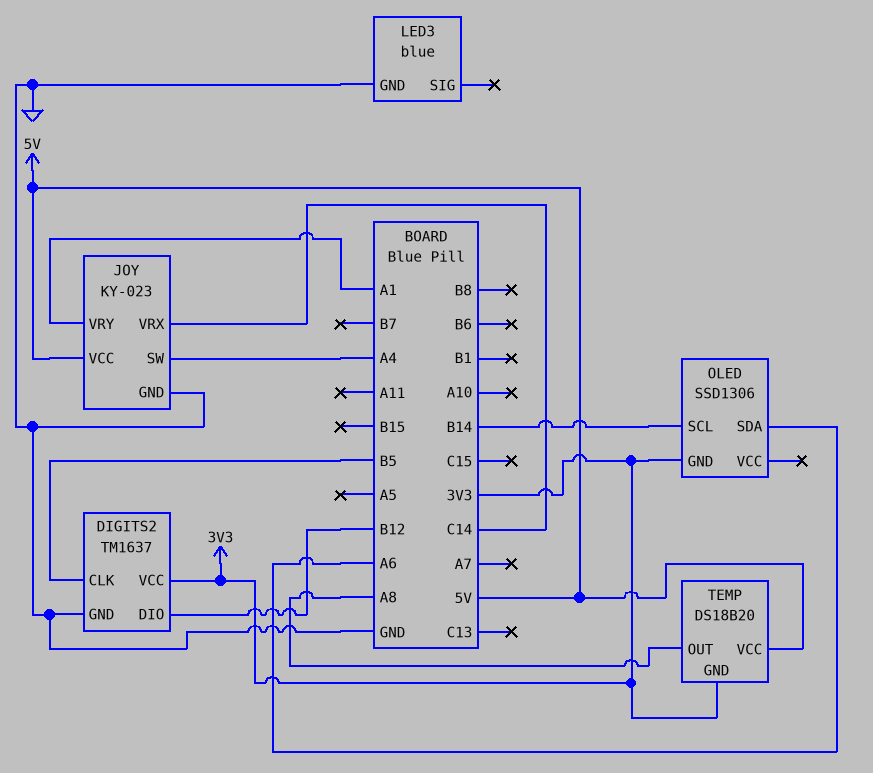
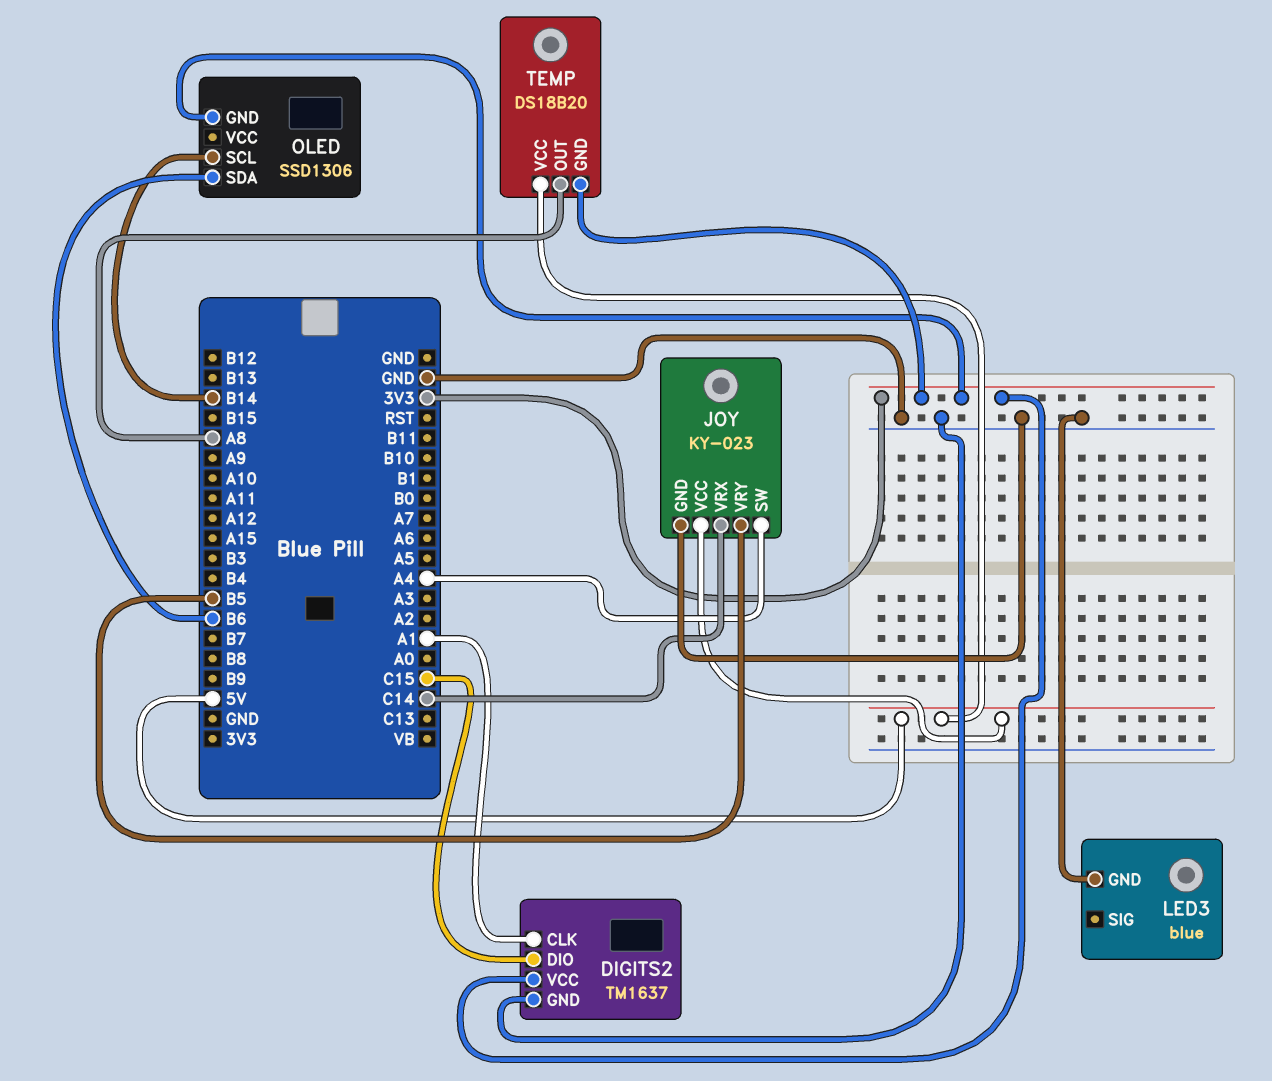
DIGITS2 pin CLK: B5 -> A1
DIGITS2 pin DIO: B12 -> C15
JOY pin VRY: A1 -> B5
OLED pin SDA: A6 -> B6

